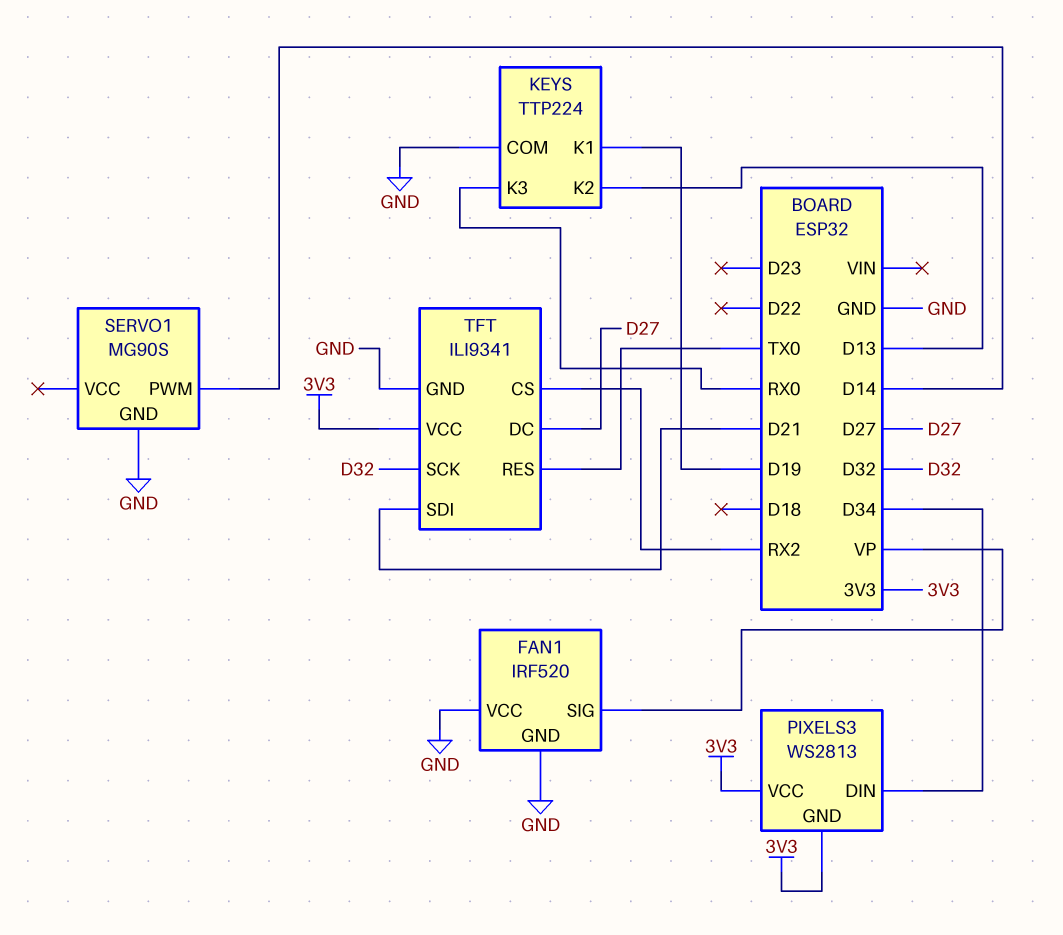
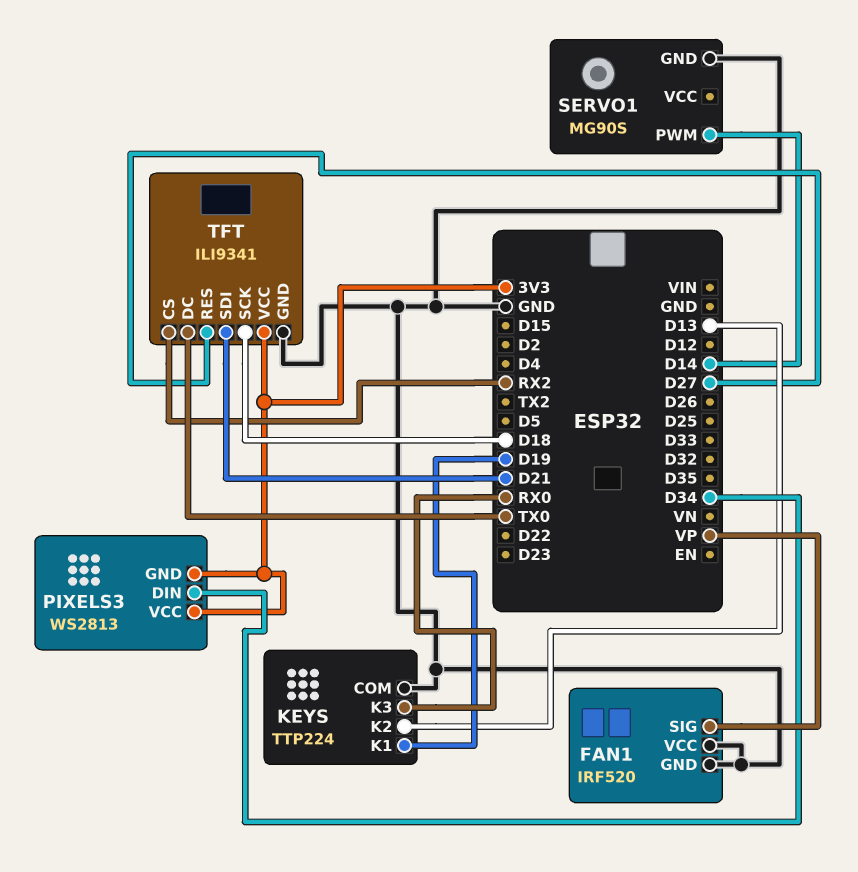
TFT pin DC: D27 -> TX0
TFT pin RES: TX0 -> D27
TFT pin SCK: D32 -> D18

